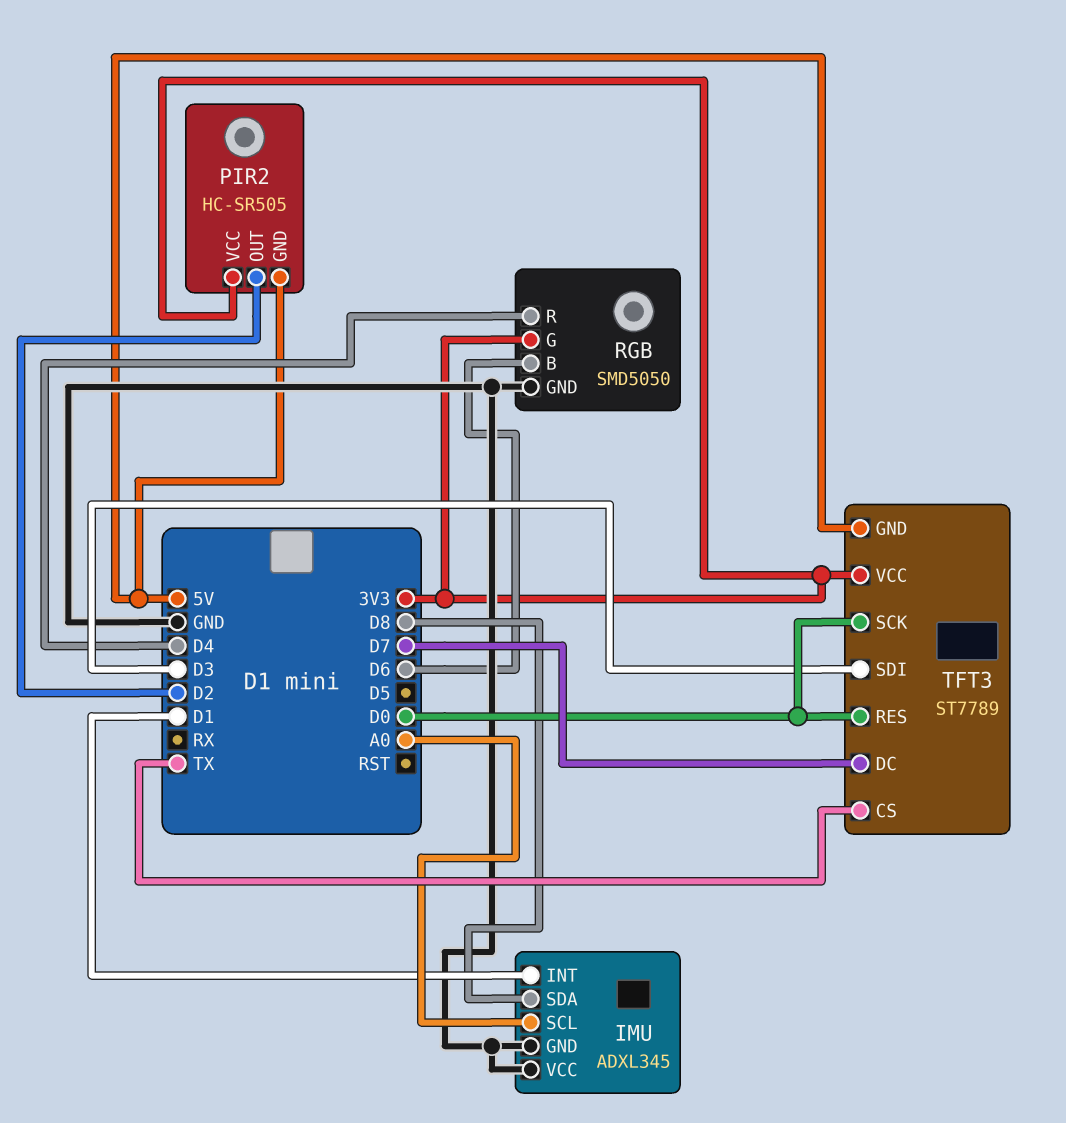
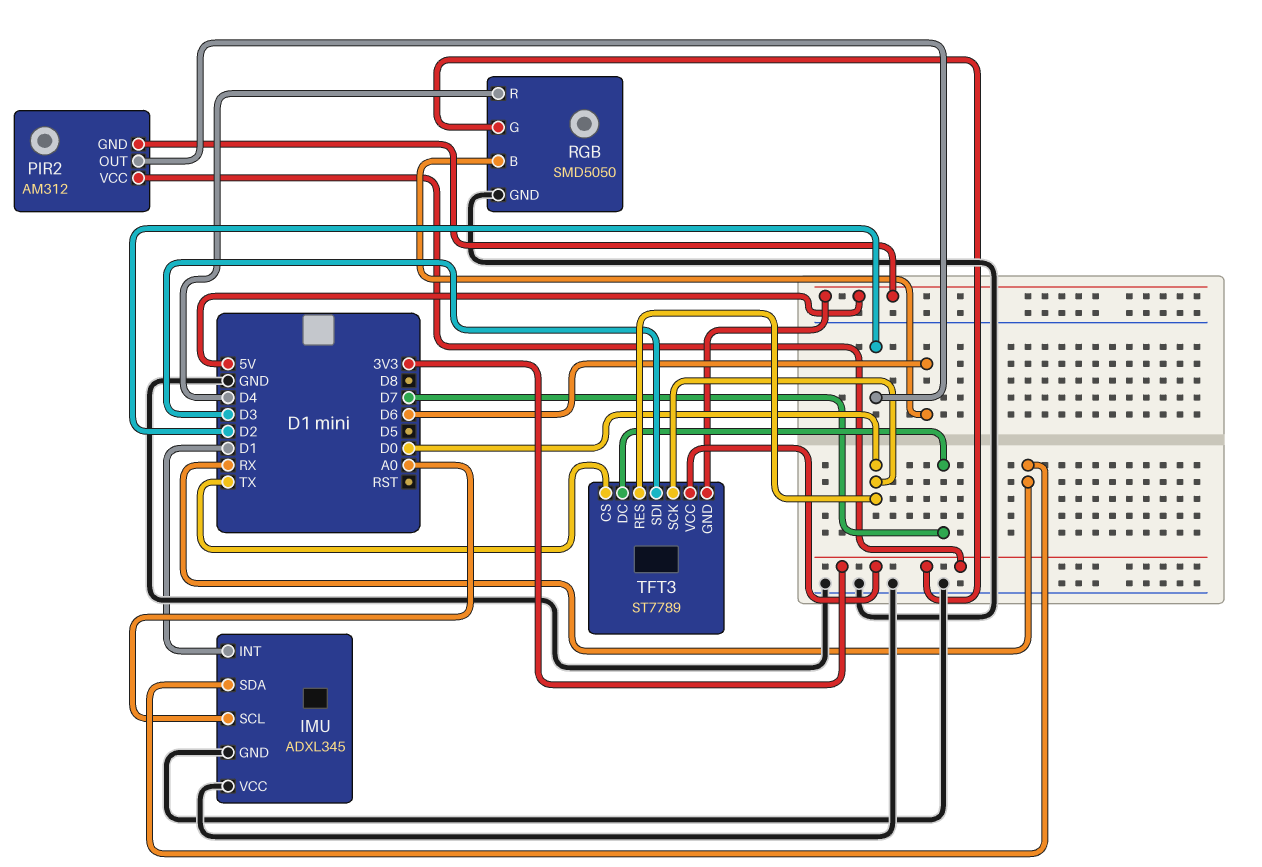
IMU pin SDA: D8 -> RX
PIR2: HC-SR505 -> AM312

